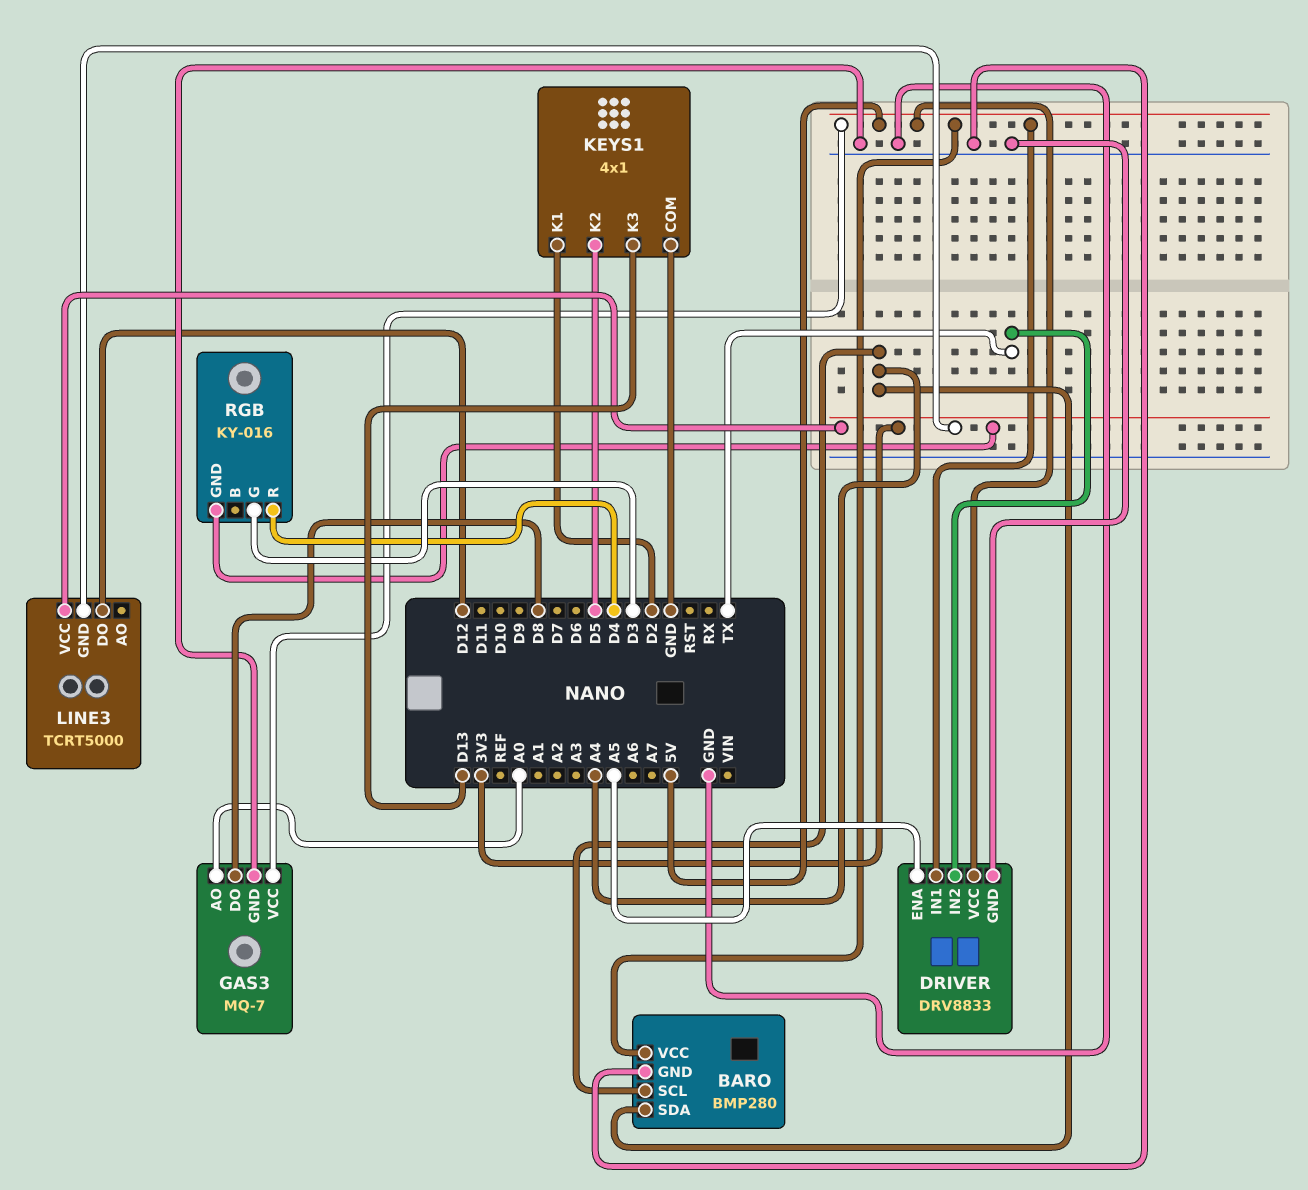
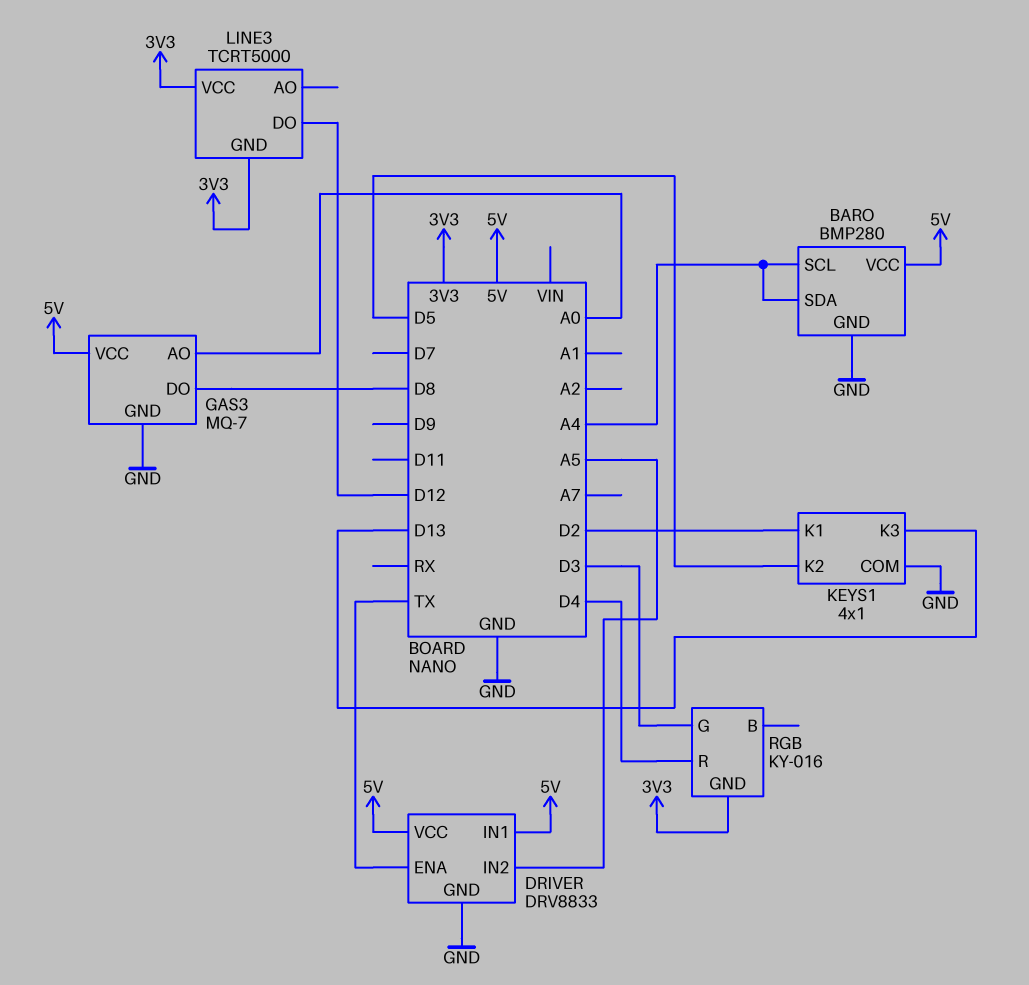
DRIVER pin ENA: A5 -> TX
DRIVER pin IN2: TX -> A5

